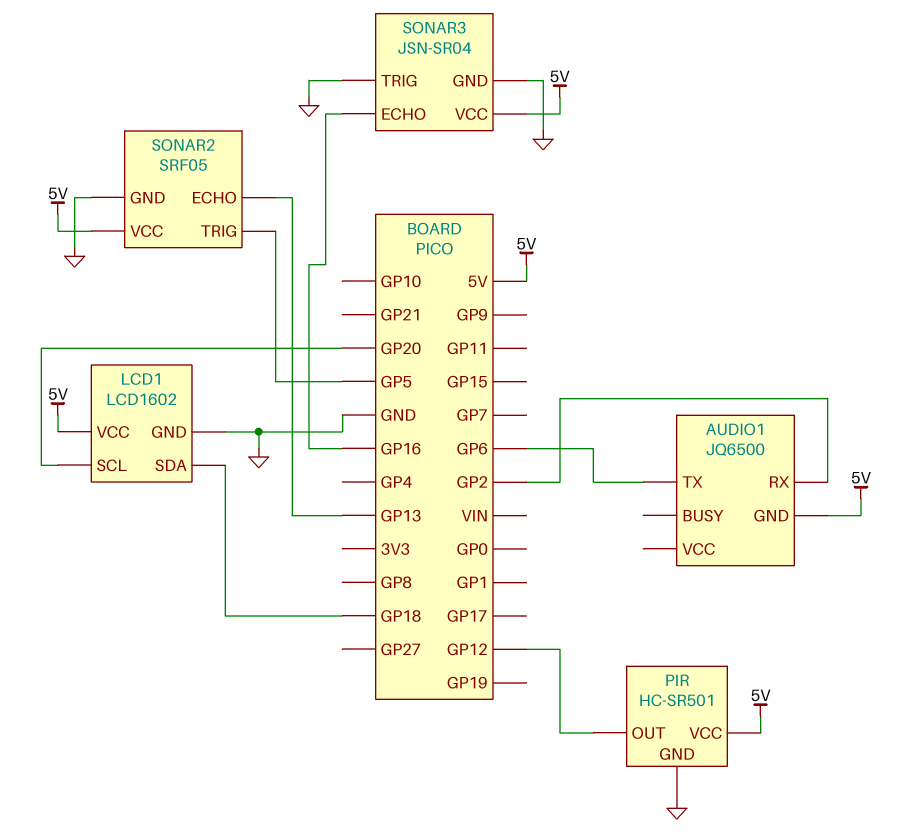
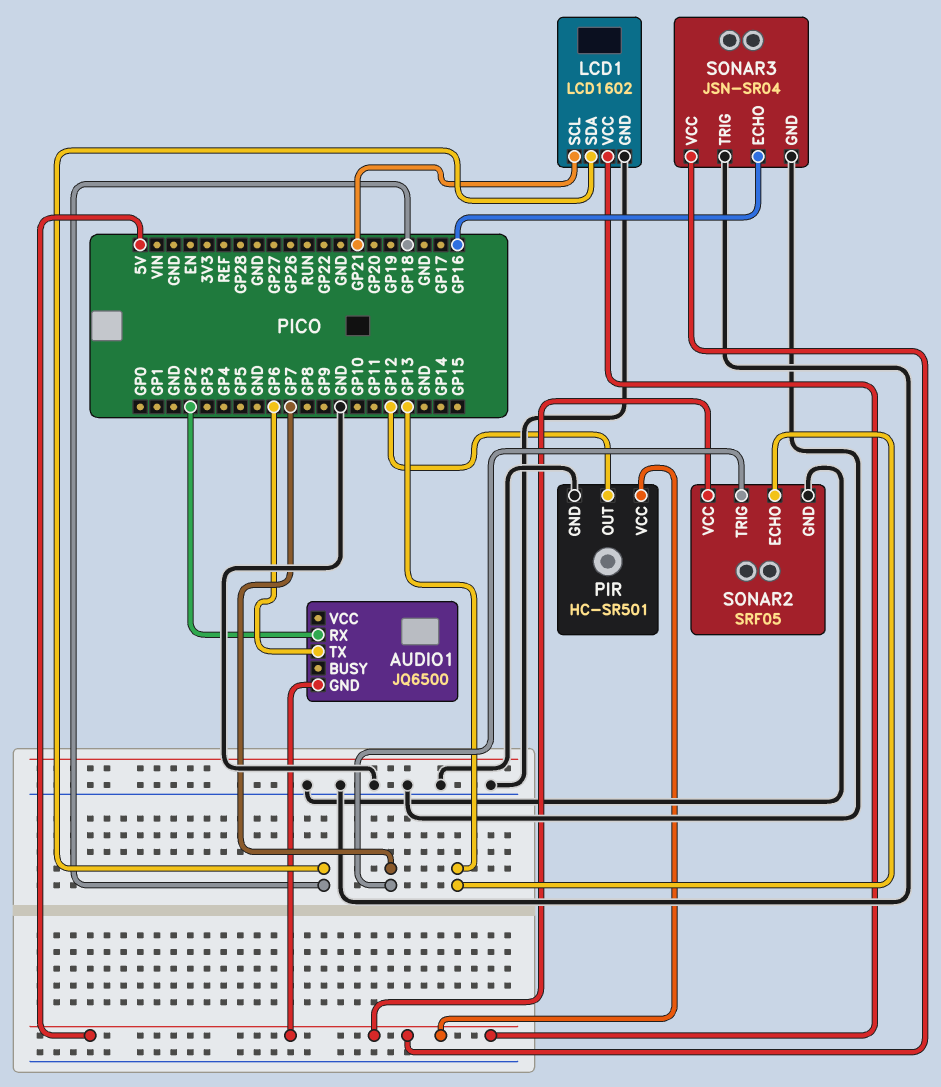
LCD1 pin SCL: GP20 -> GP21
SONAR2 pin TRIG: GP5 -> GP7

